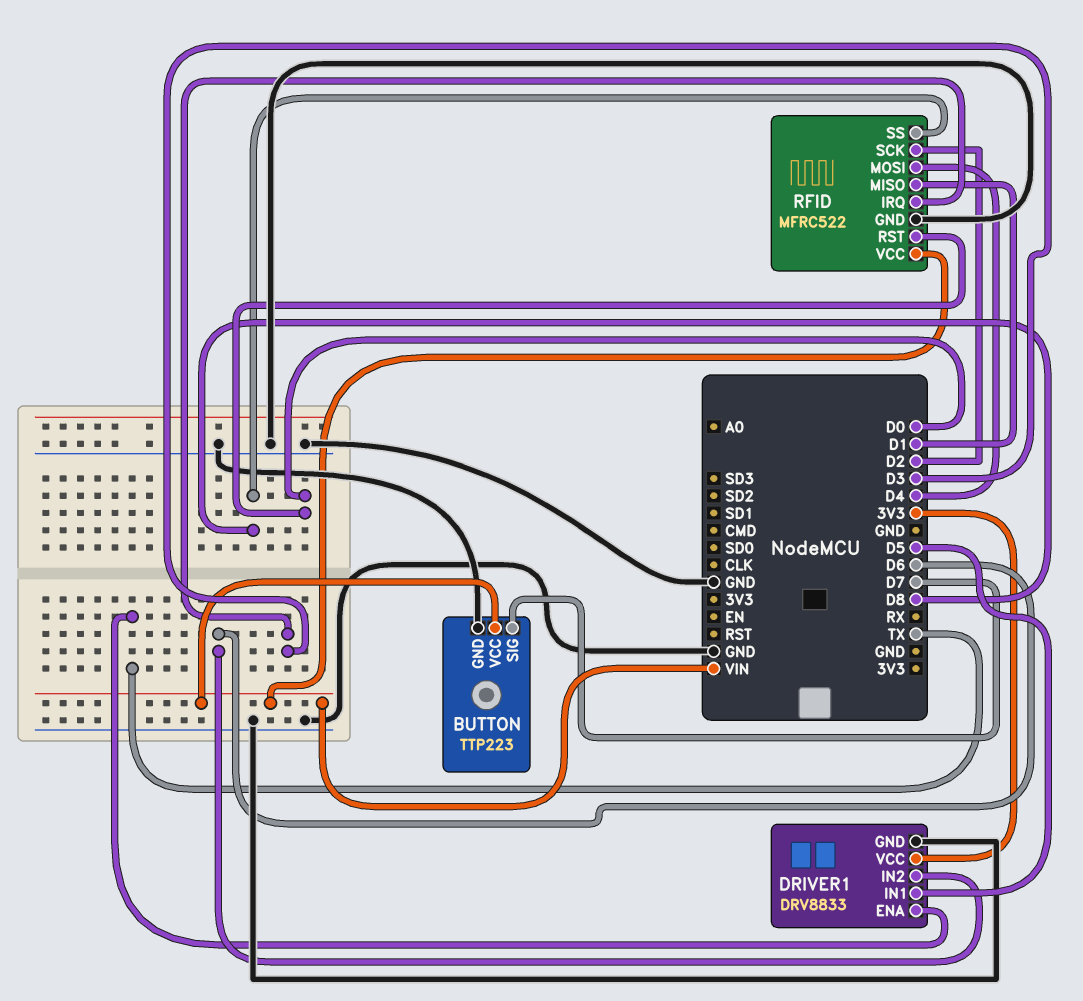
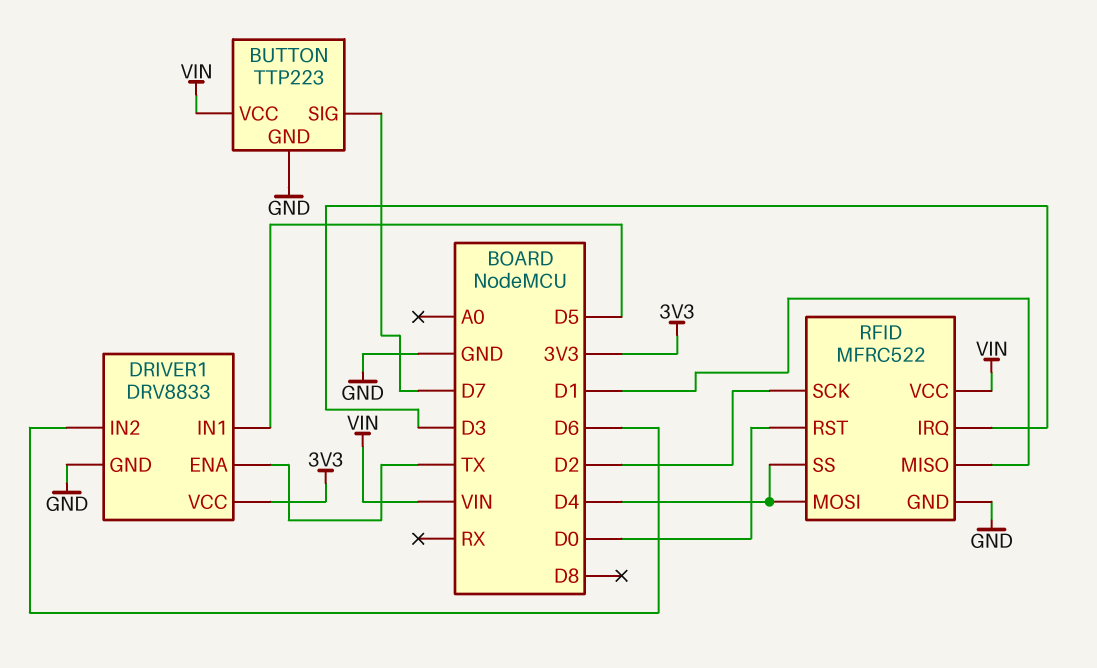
RFID pin SS: D8 -> D4

